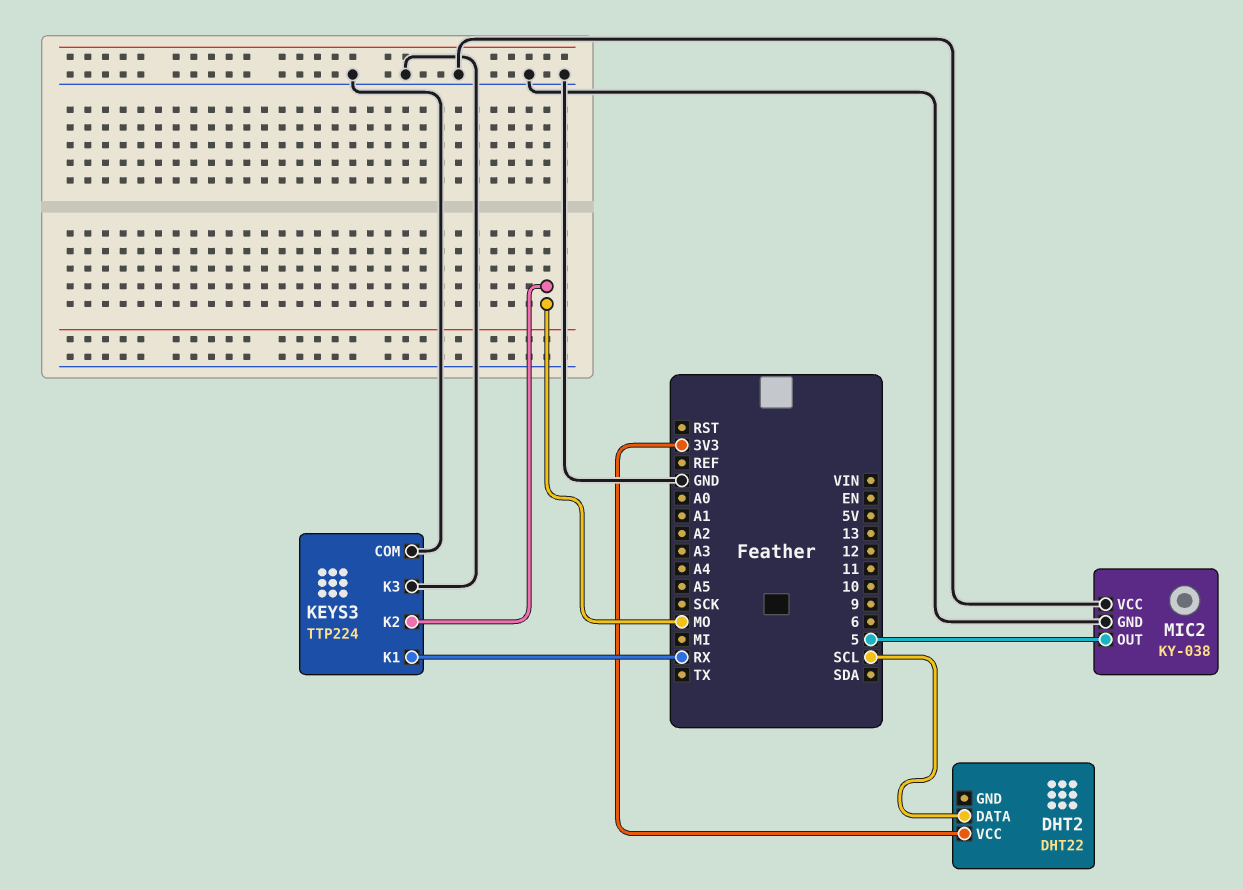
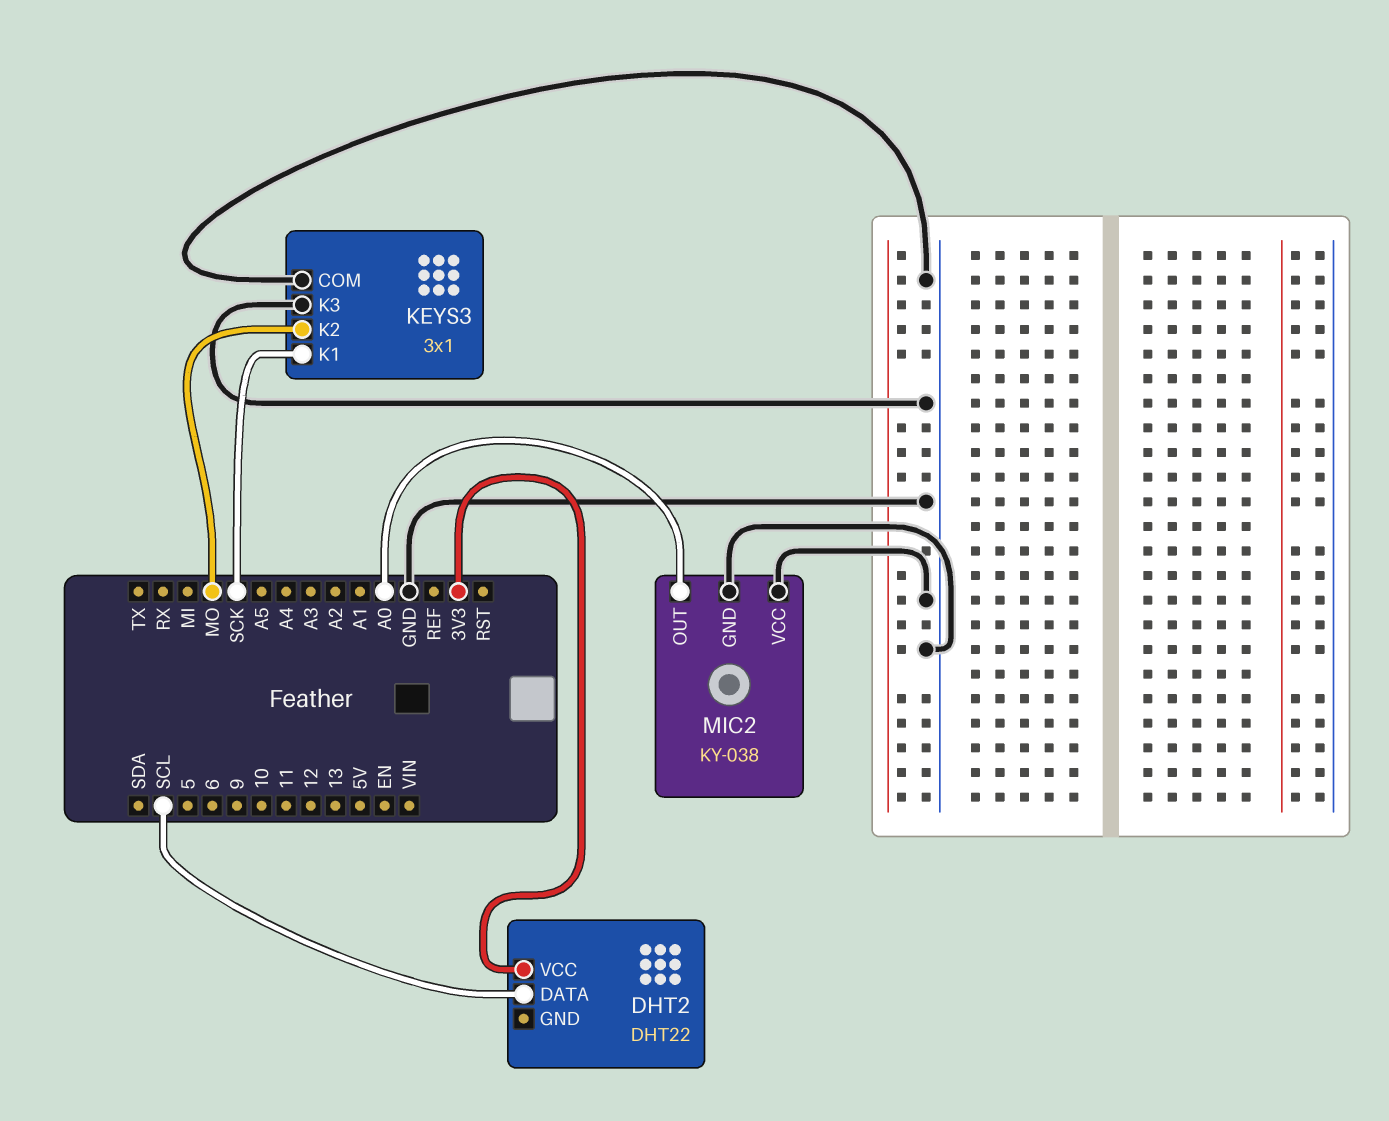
KEYS3: TTP224 -> 3x1
KEYS3 pin K1: RX -> SCK
MIC2 pin OUT: 5 -> A0

